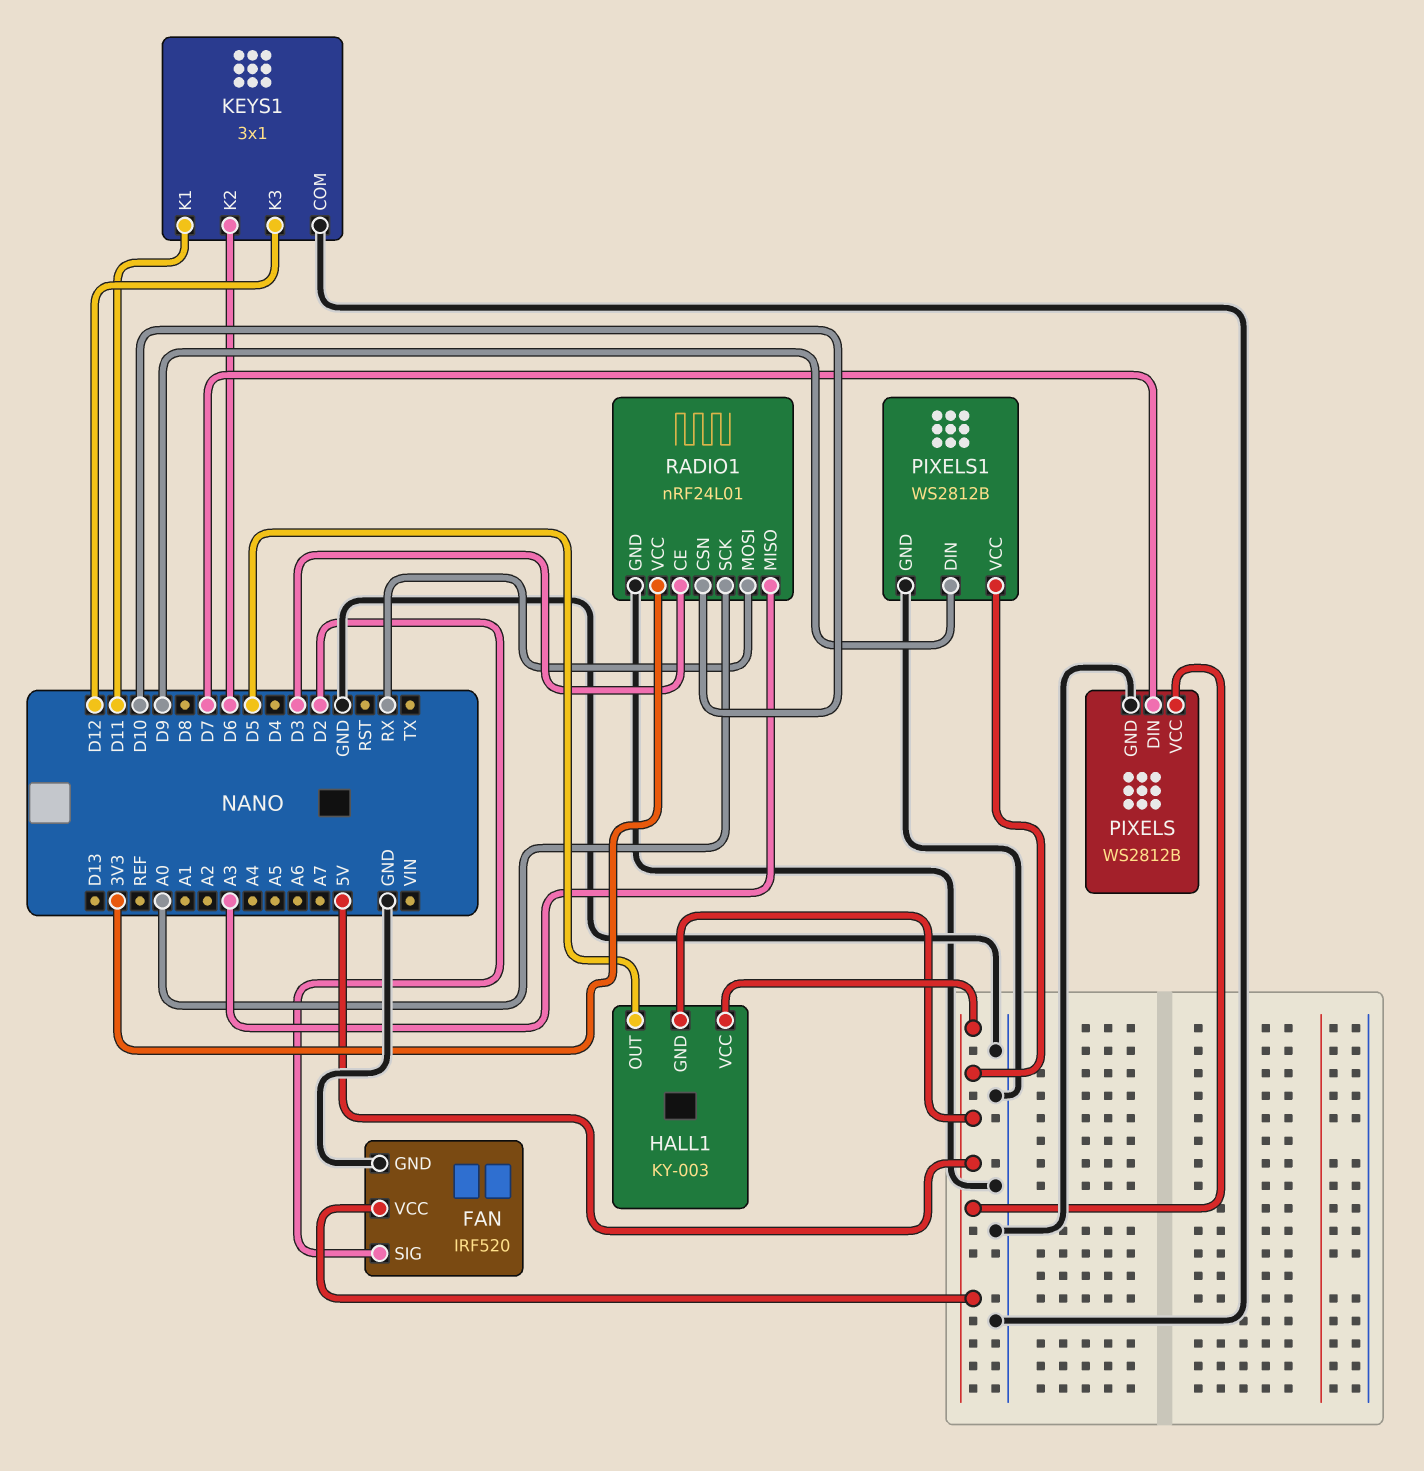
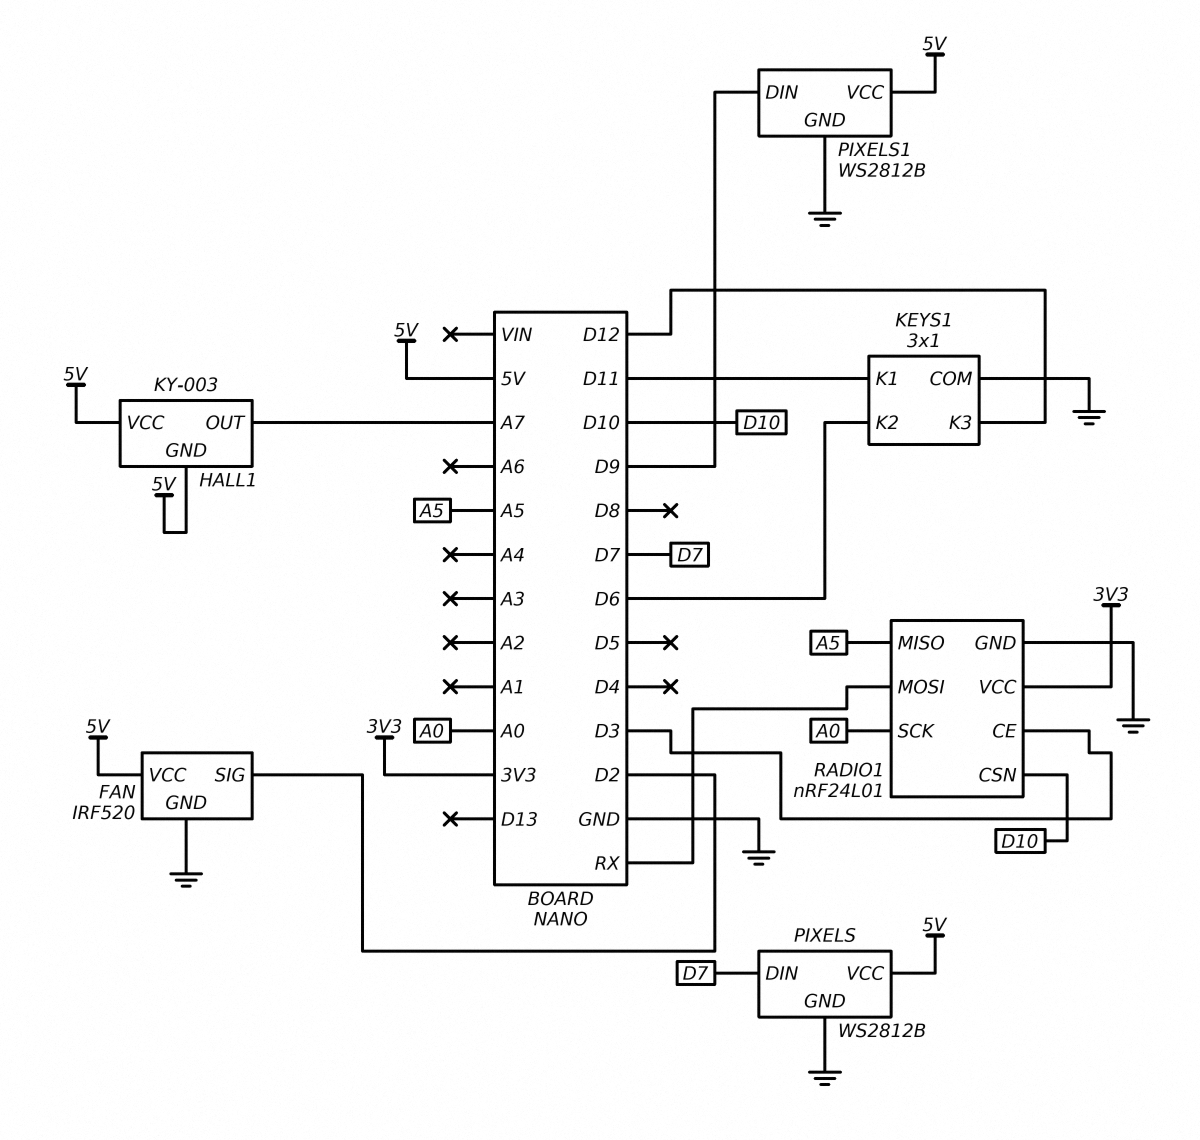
HALL1 pin OUT: D5 -> A7
RADIO1 pin MISO: A3 -> A5

